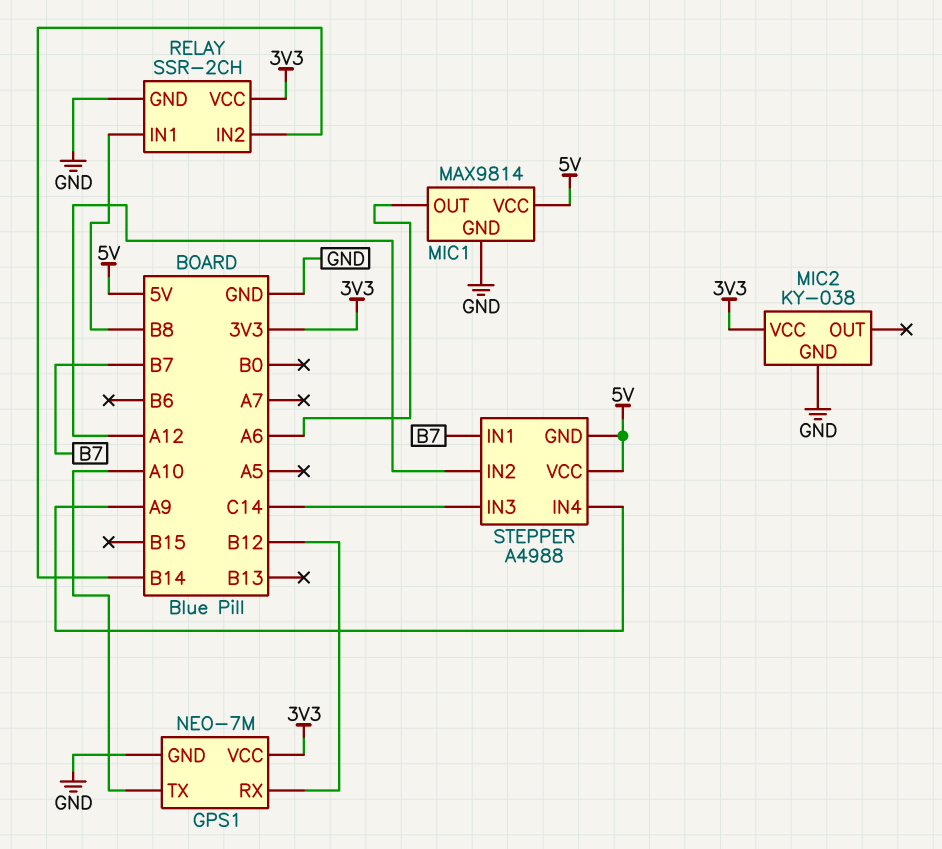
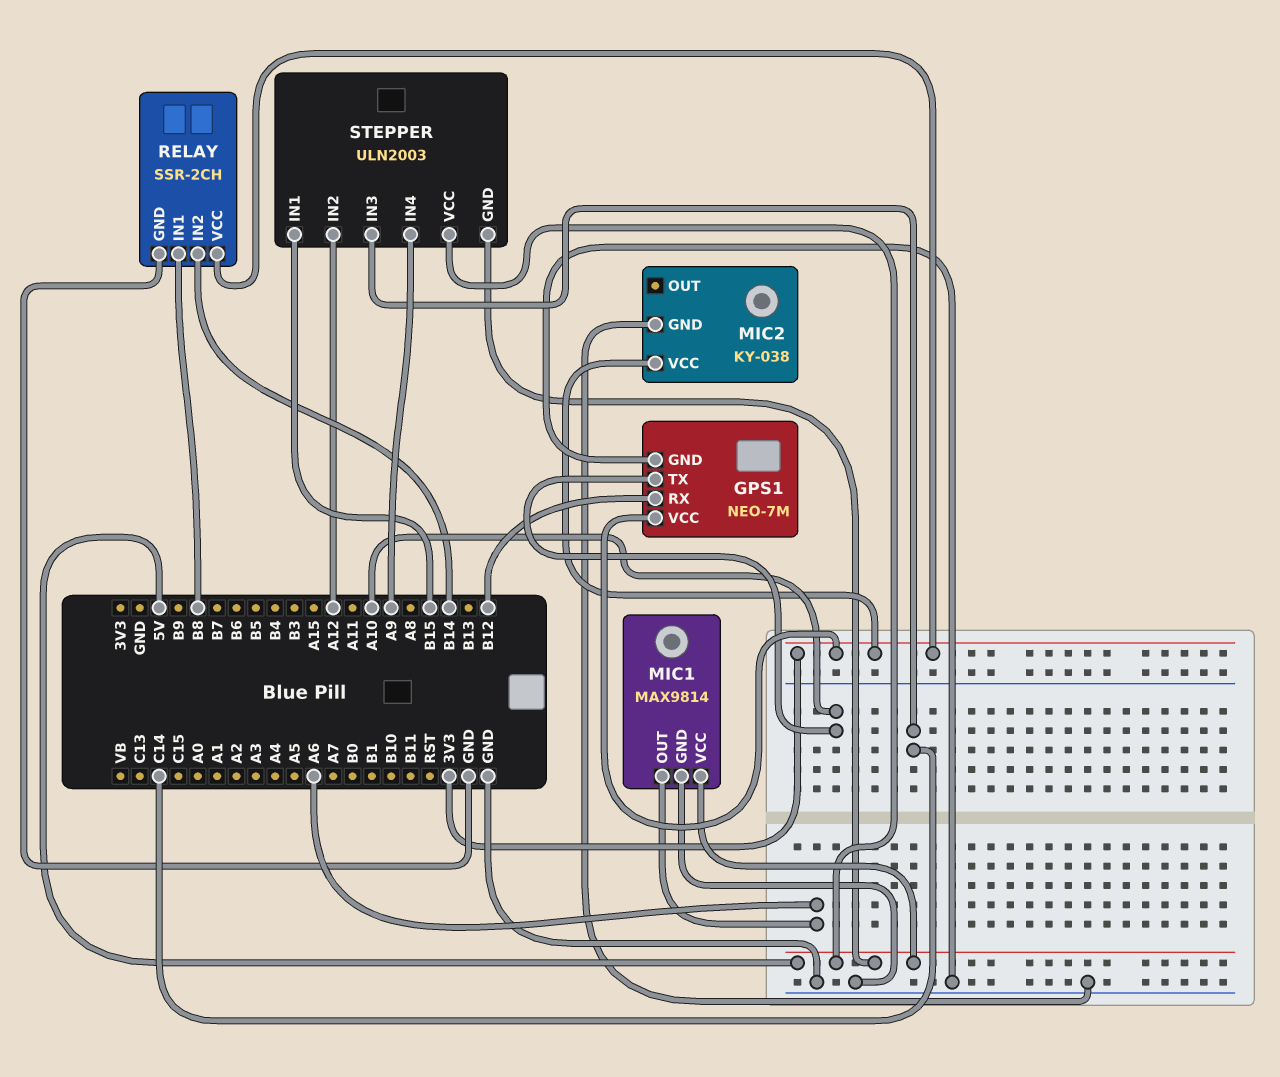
STEPPER: A4988 -> ULN2003
STEPPER pin IN1: B7 -> B15

